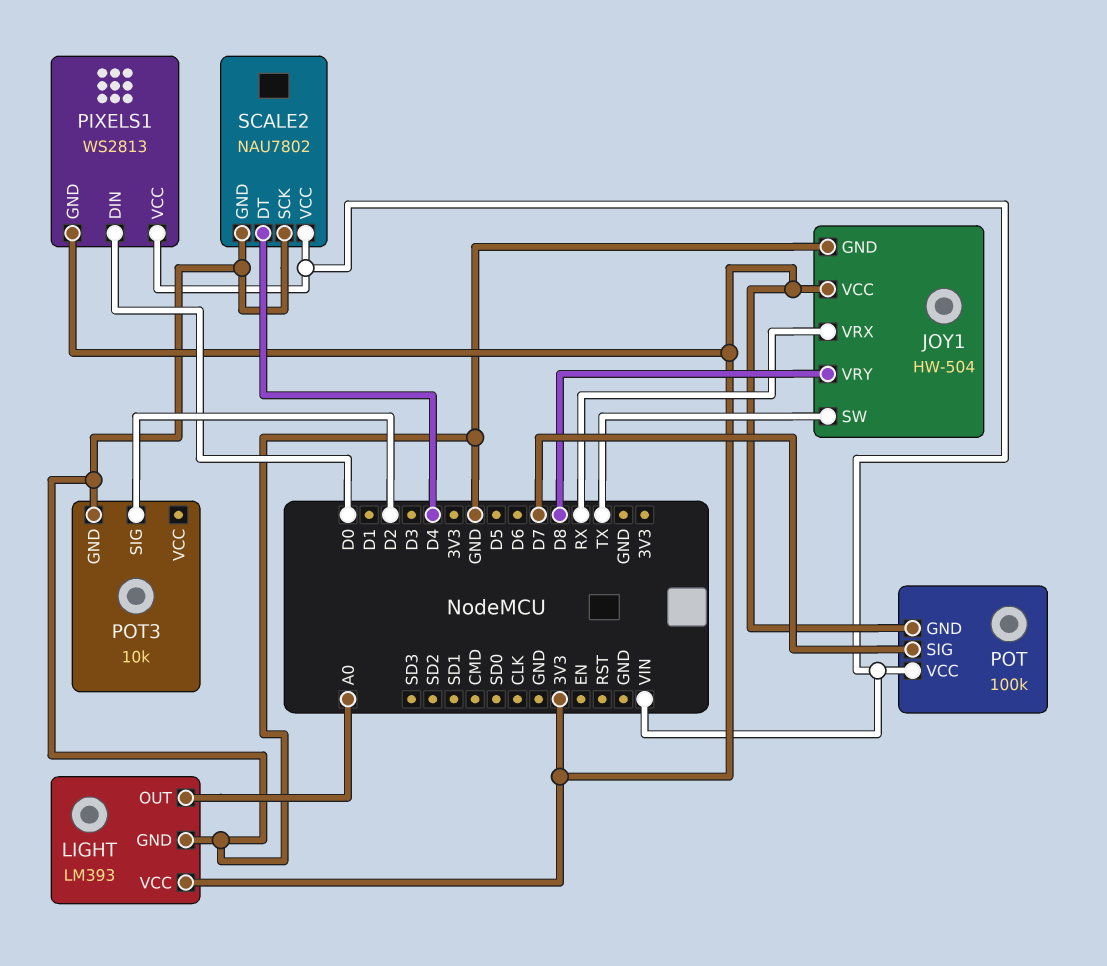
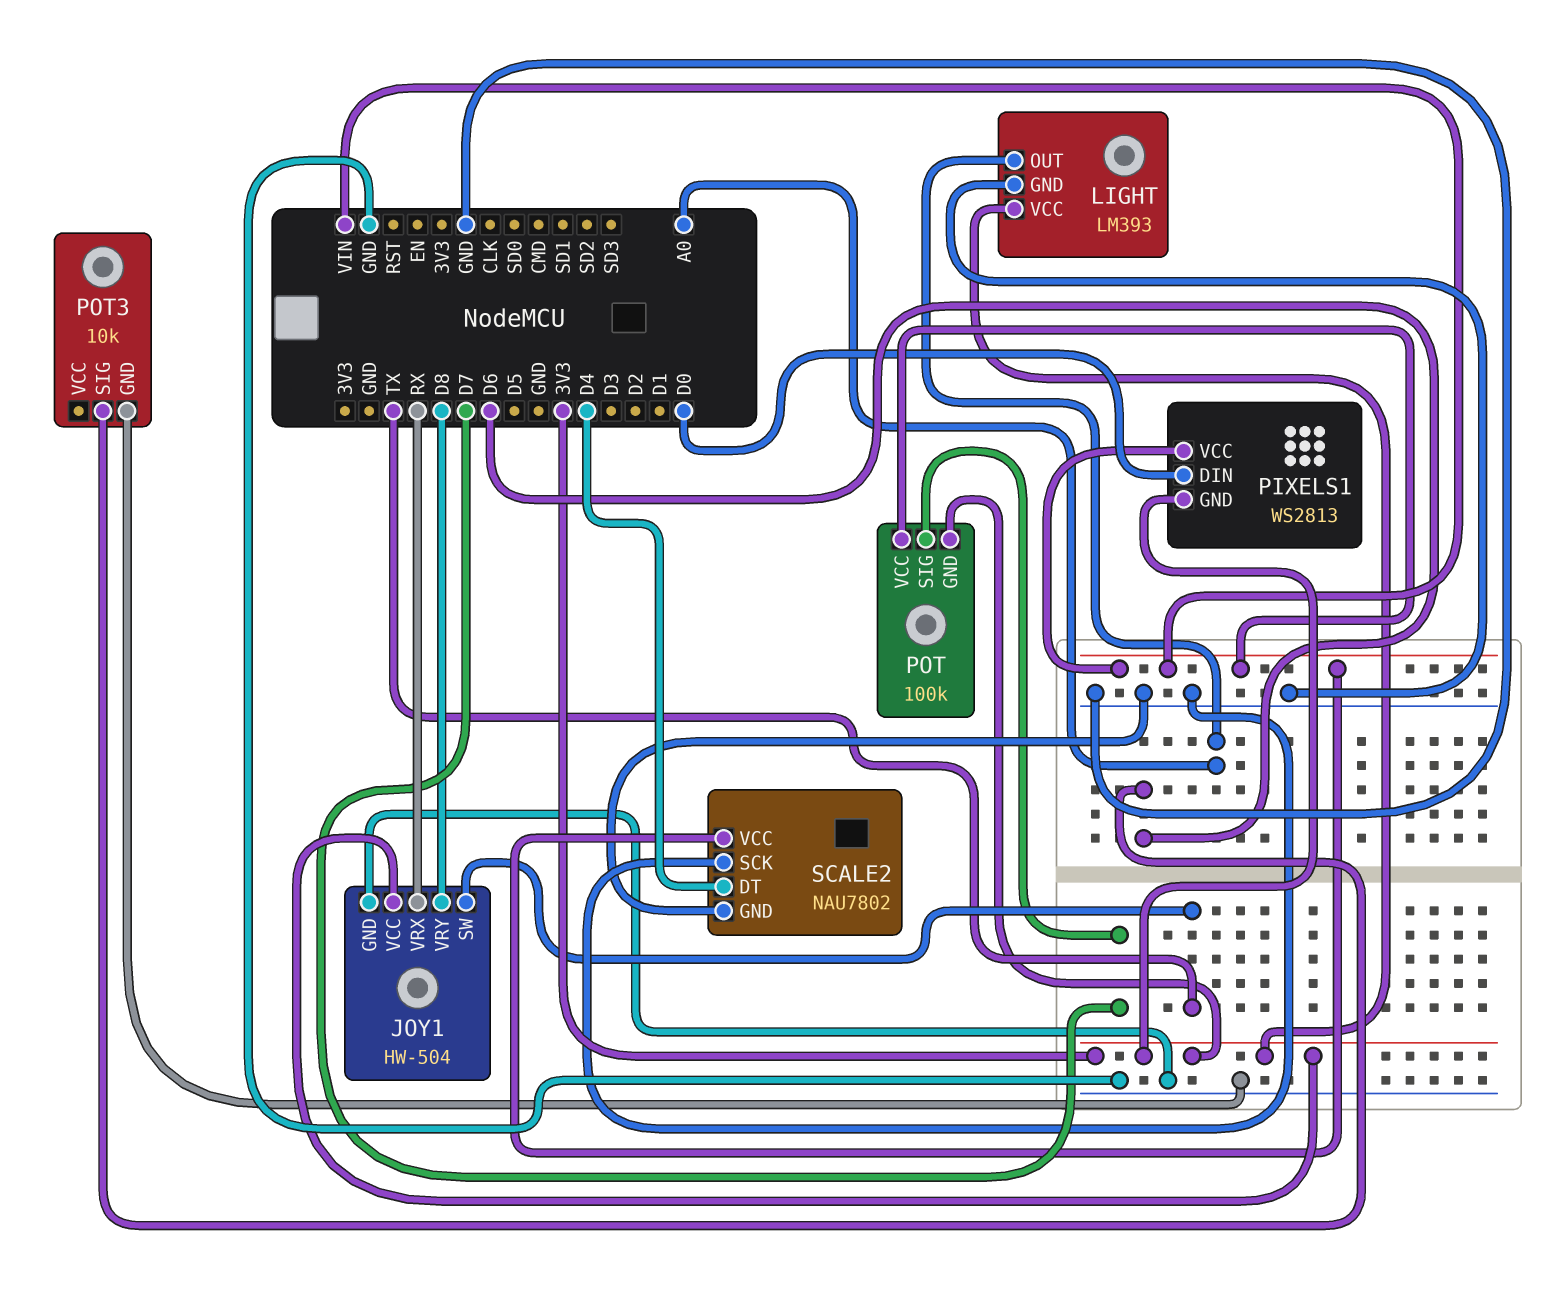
POT3 pin SIG: D2 -> D6

